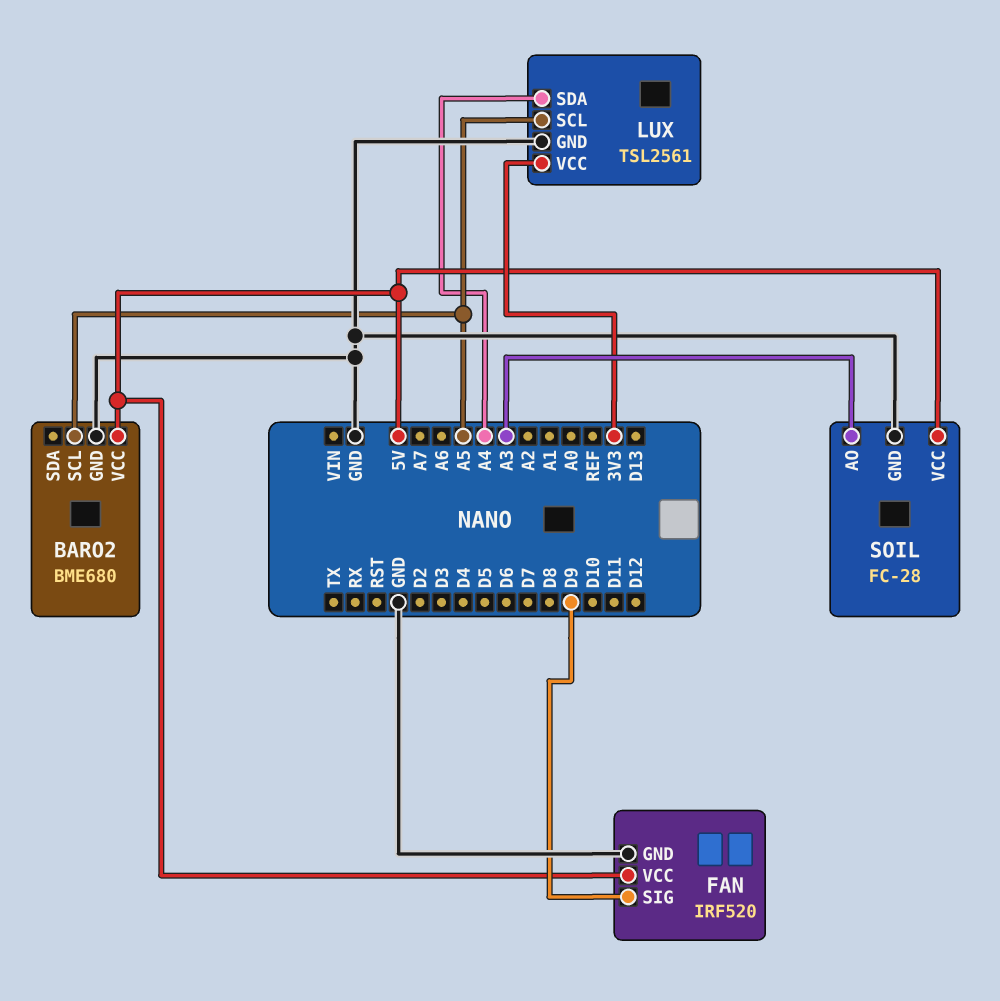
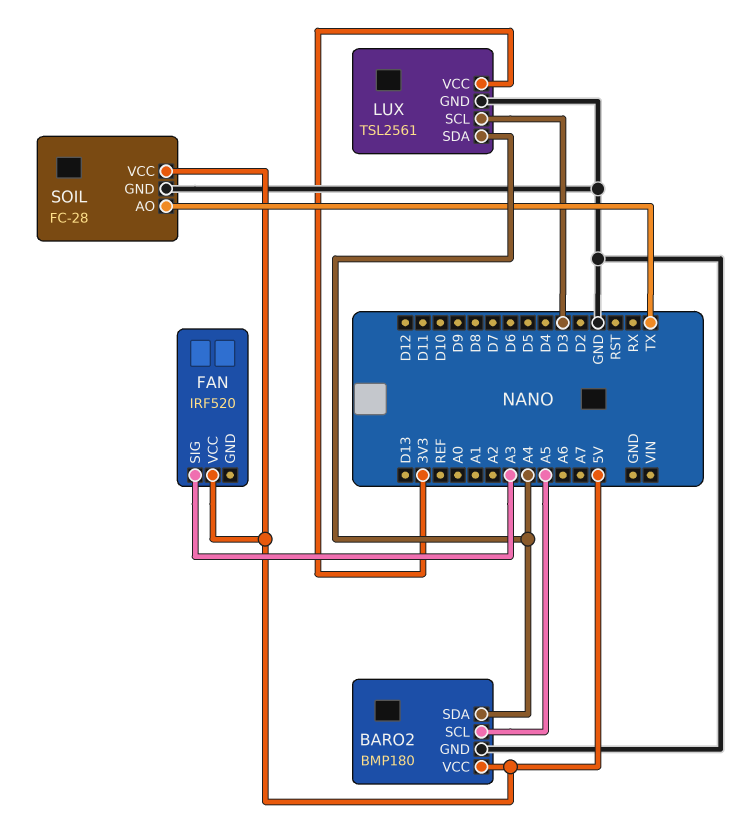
BARO2: BME680 -> BMP180
BARO2 pin SDA: none -> A4
FAN pin GND: GND -> none
FAN pin SIG: D9 -> A3
LUX pin SCL: A5 -> D3
SOIL pin AO: A3 -> TX

